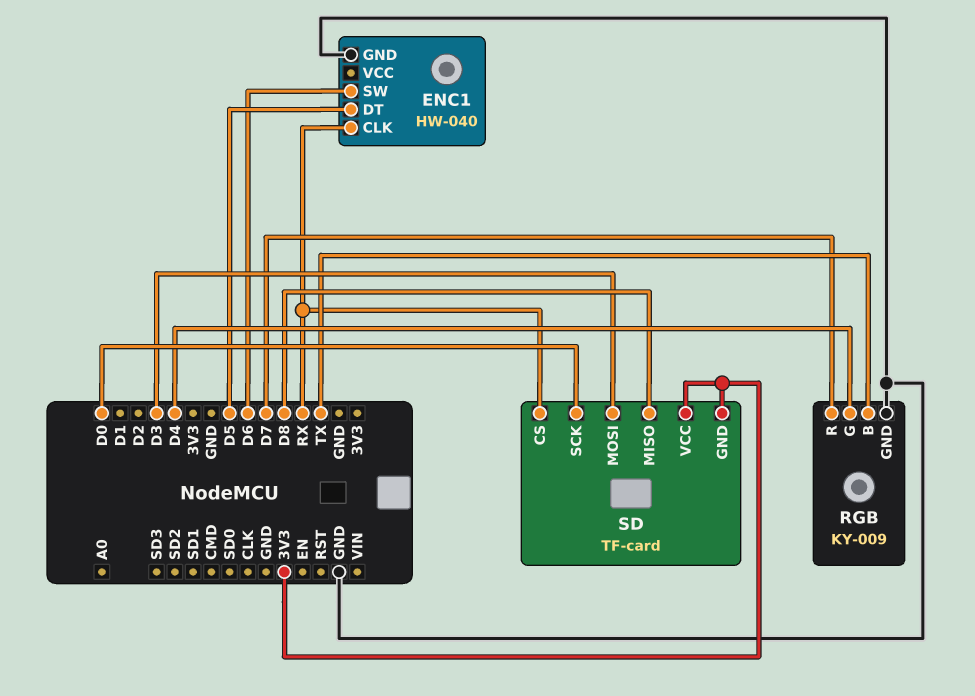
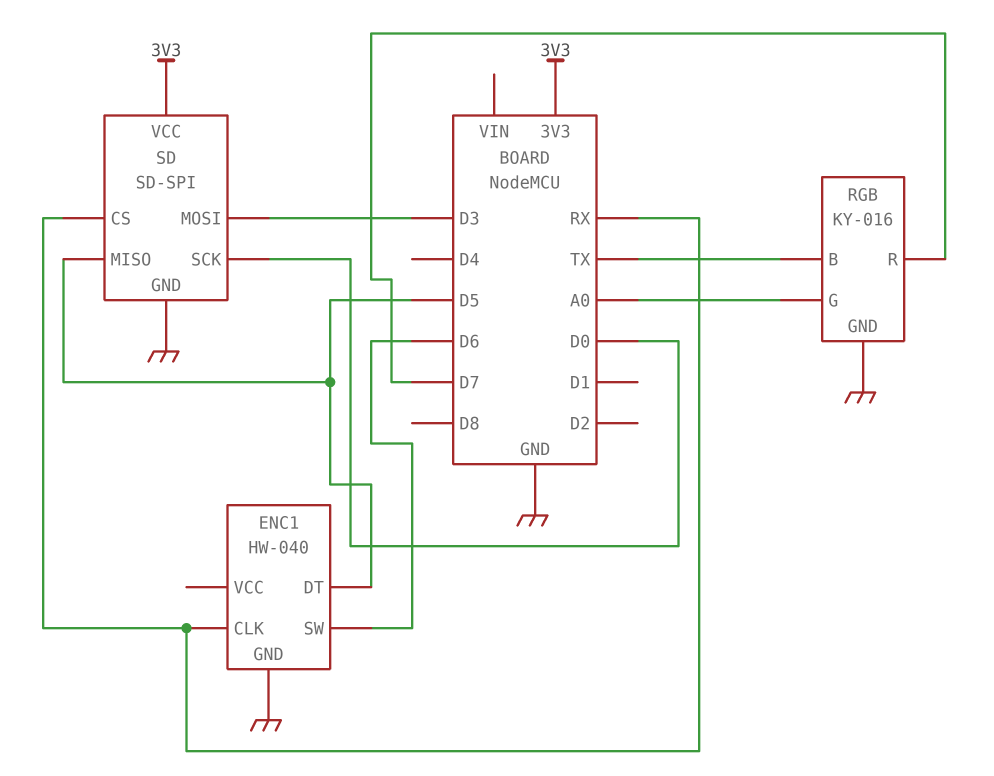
RGB: KY-009 -> KY-016
RGB pin G: D4 -> A0
SD: TF-card -> SD-SPI
SD pin GND: 3V3 -> GND
SD pin MISO: D8 -> D5

